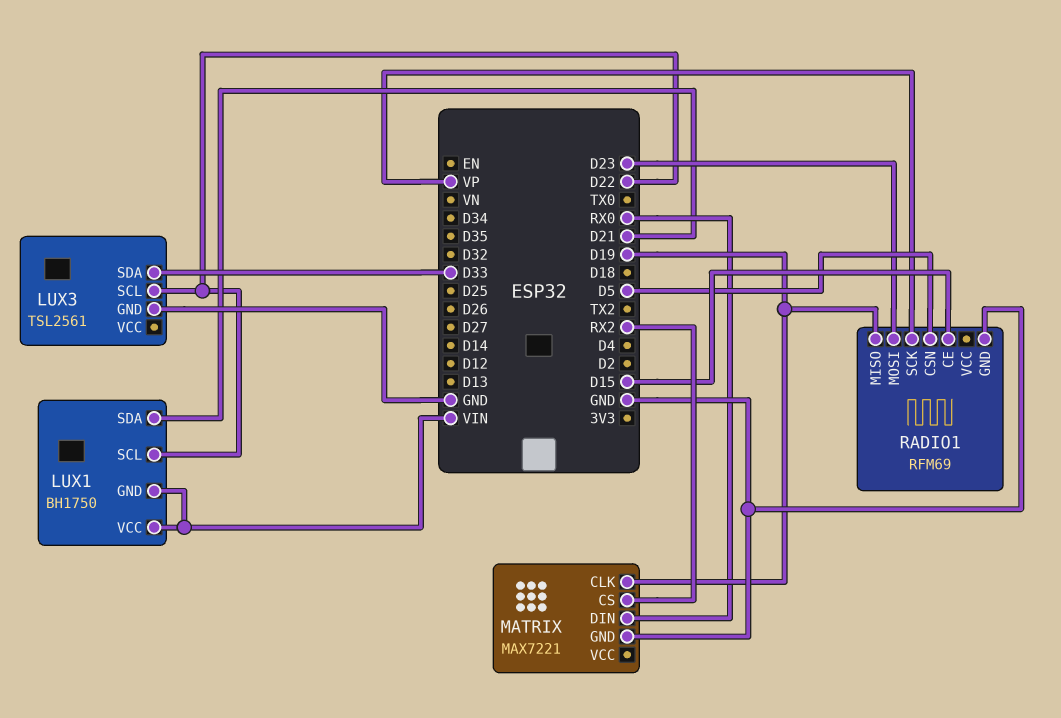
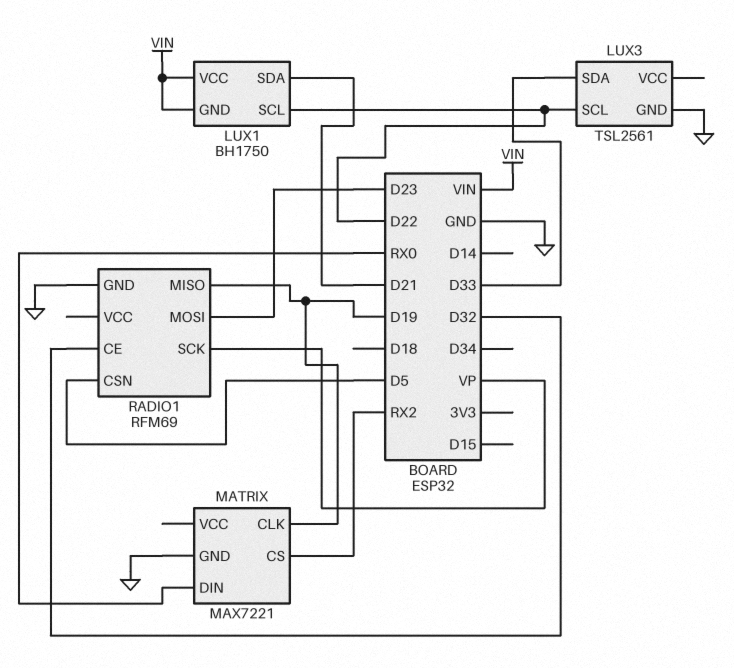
RADIO1 pin CE: D15 -> D32

